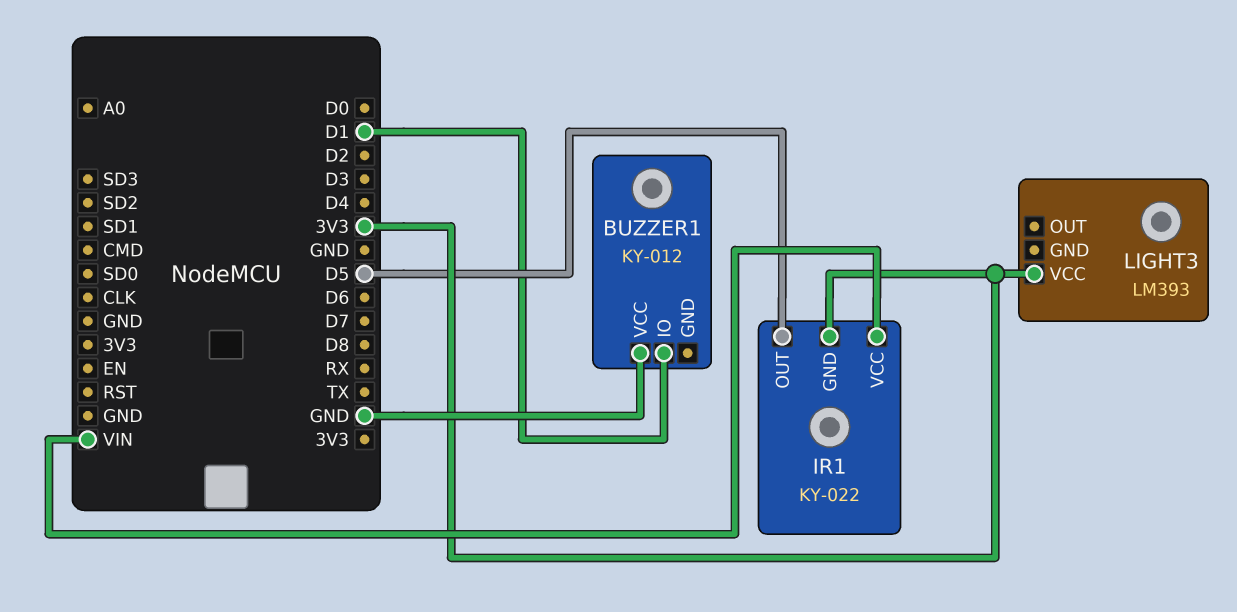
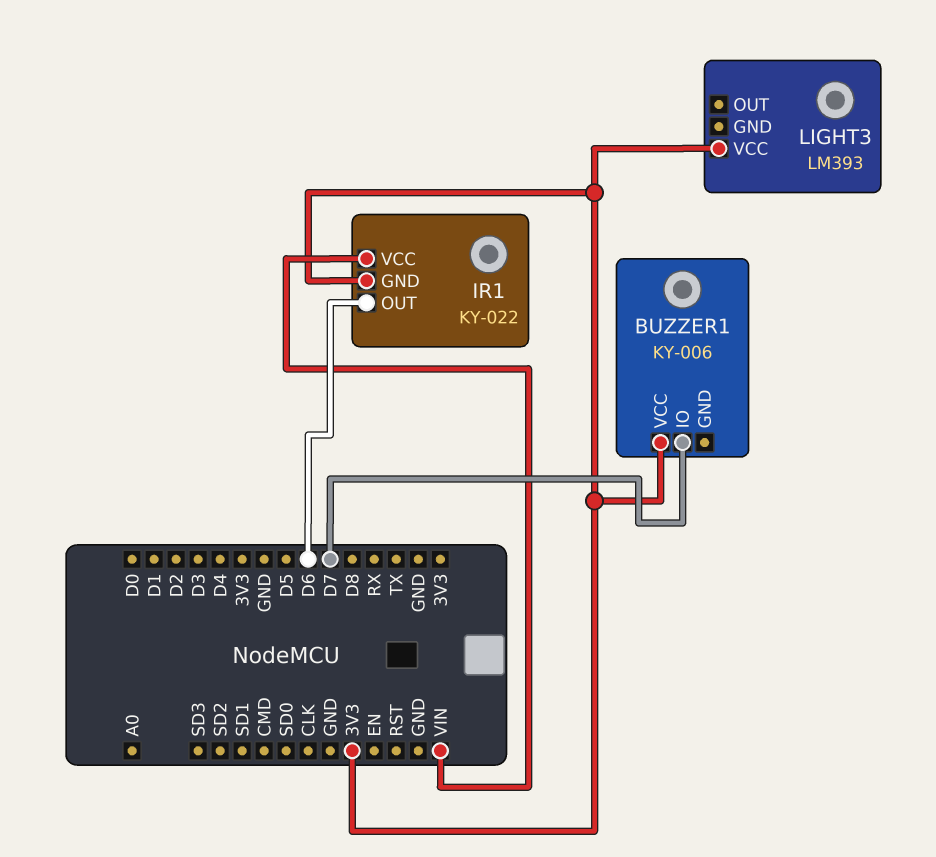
BUZZER1: KY-012 -> KY-006
BUZZER1 pin IO: D1 -> D7
BUZZER1 pin VCC: GND -> 3V3
IR1 pin OUT: D5 -> D6

